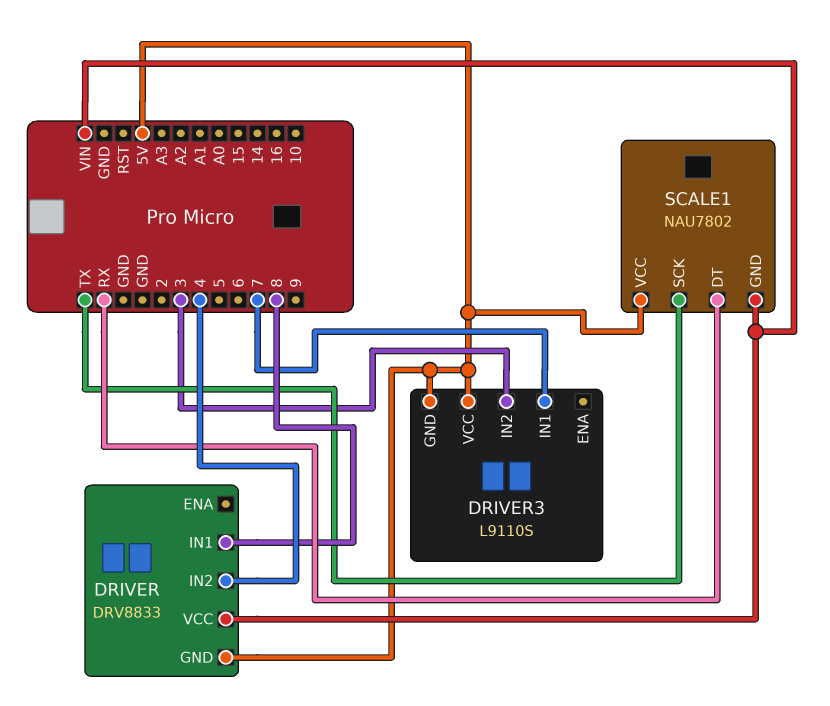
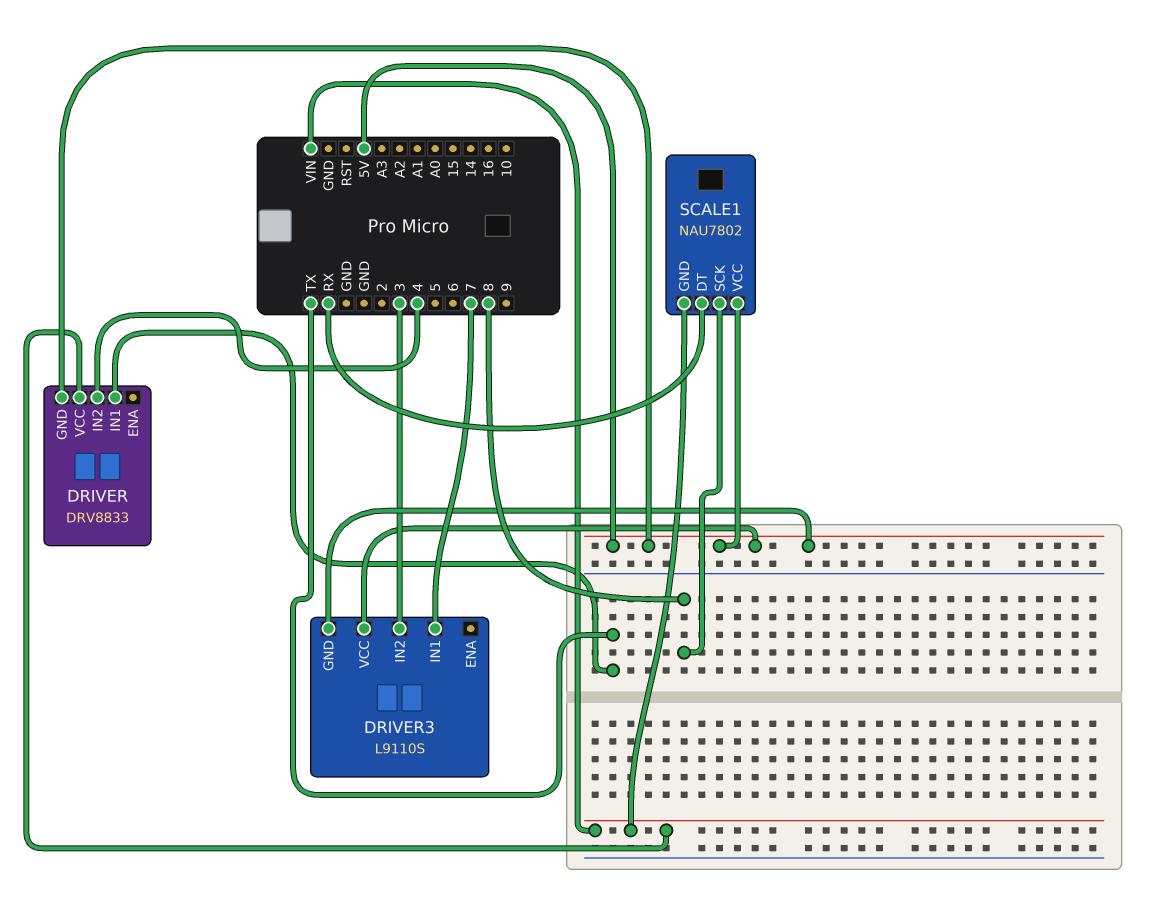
DRIVER pin IN1: 8 -> TX
SCALE1 pin SCK: TX -> 8

